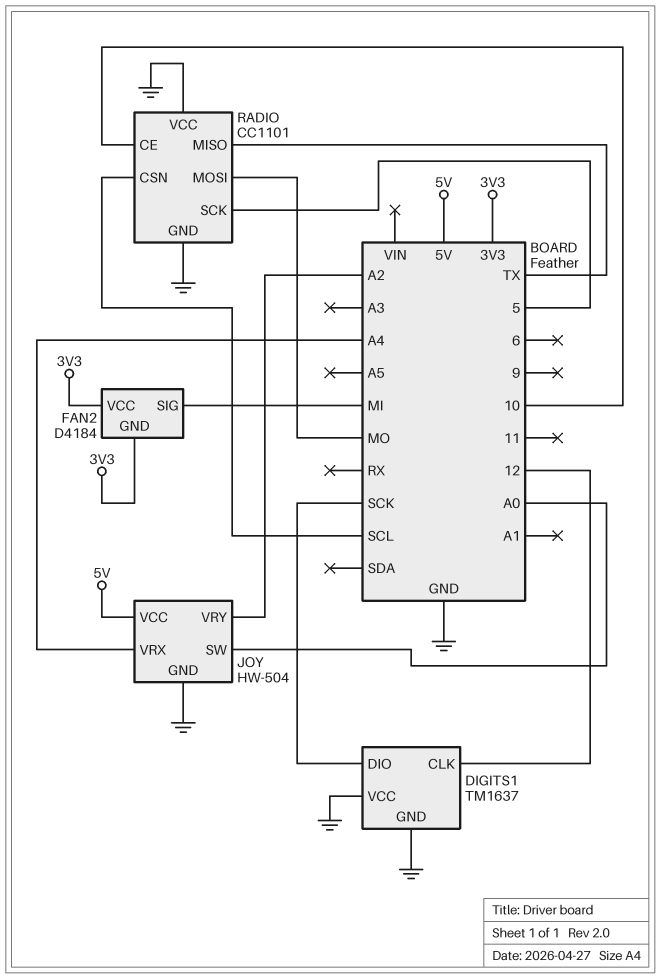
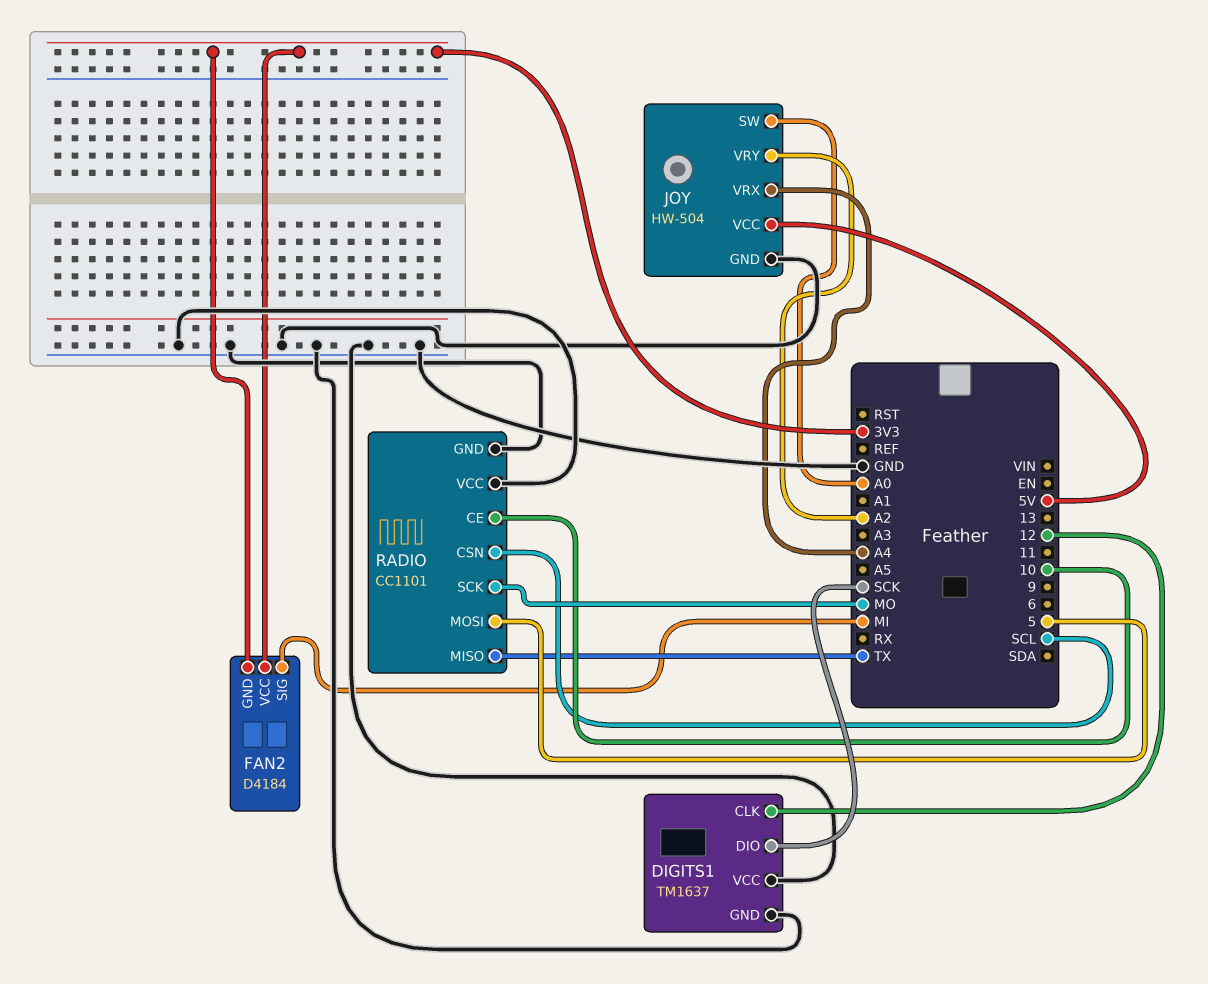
RADIO pin MOSI: MO -> 5
RADIO pin SCK: 5 -> MO

